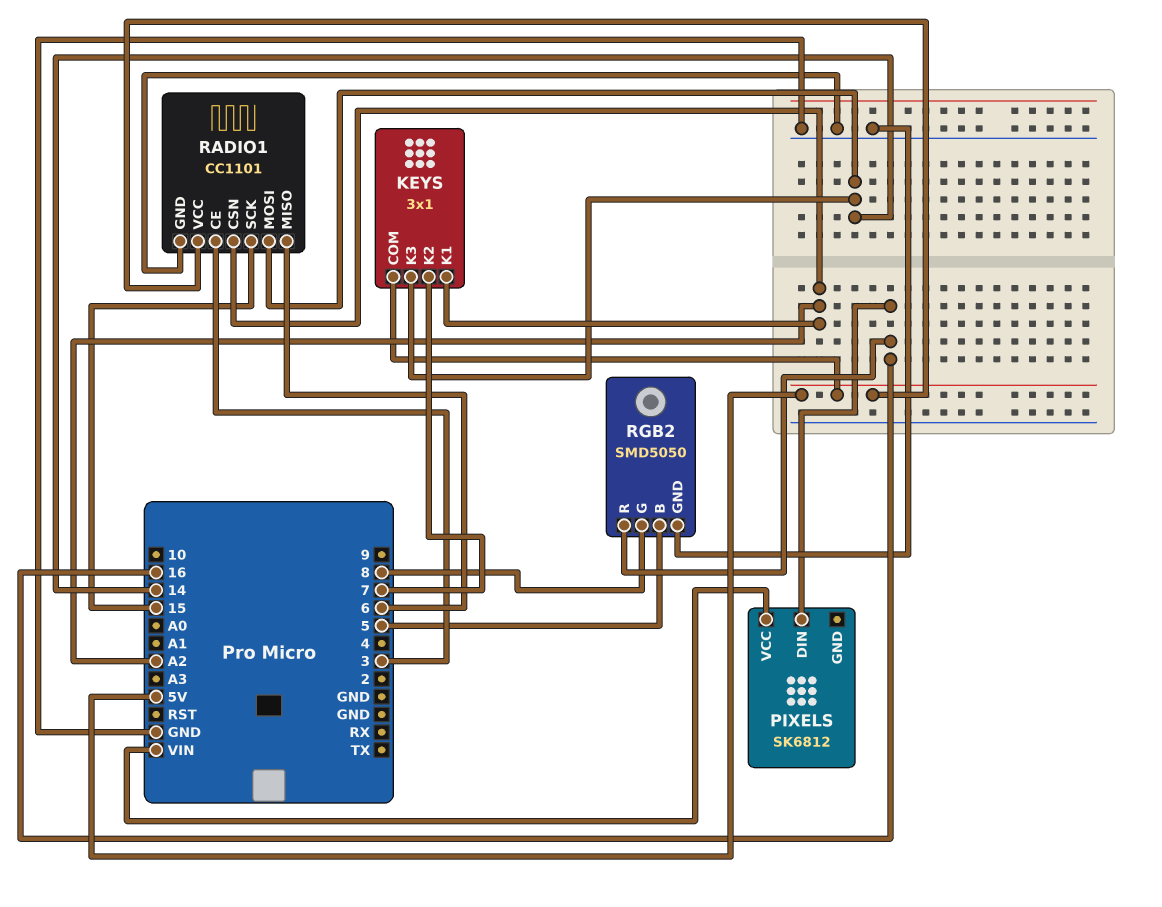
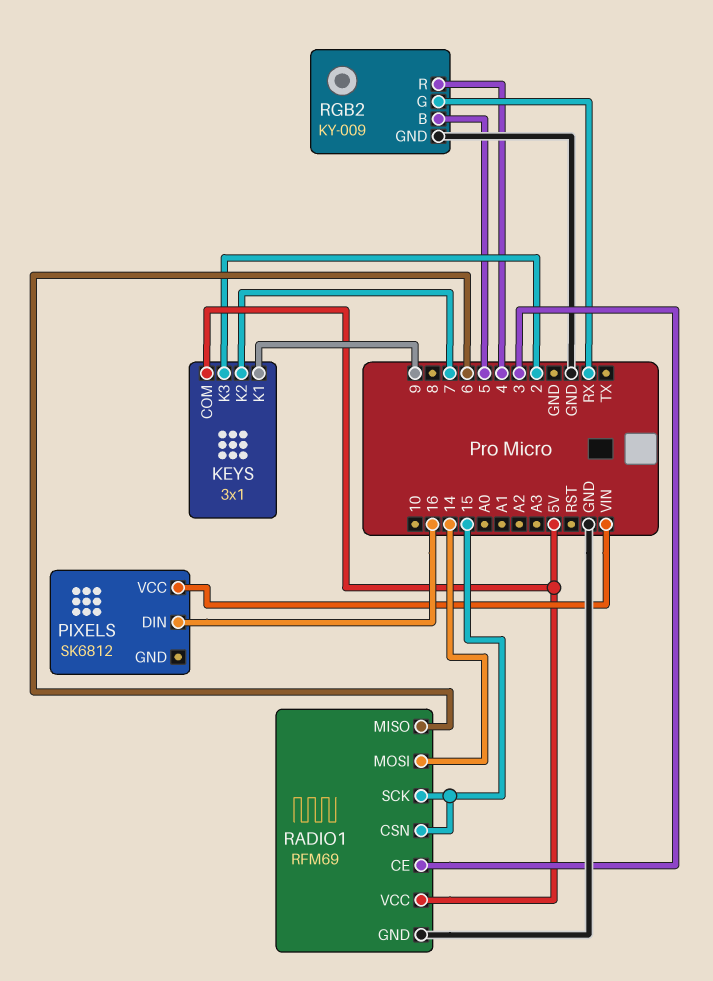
KEYS pin K1: A2 -> 9
KEYS pin K3: 14 -> 2
RADIO1: CC1101 -> RFM69
RADIO1 pin CSN: A2 -> 15
RGB2: SMD5050 -> KY-009
RGB2 pin G: 8 -> RX
RGB2 pin R: 16 -> 4

